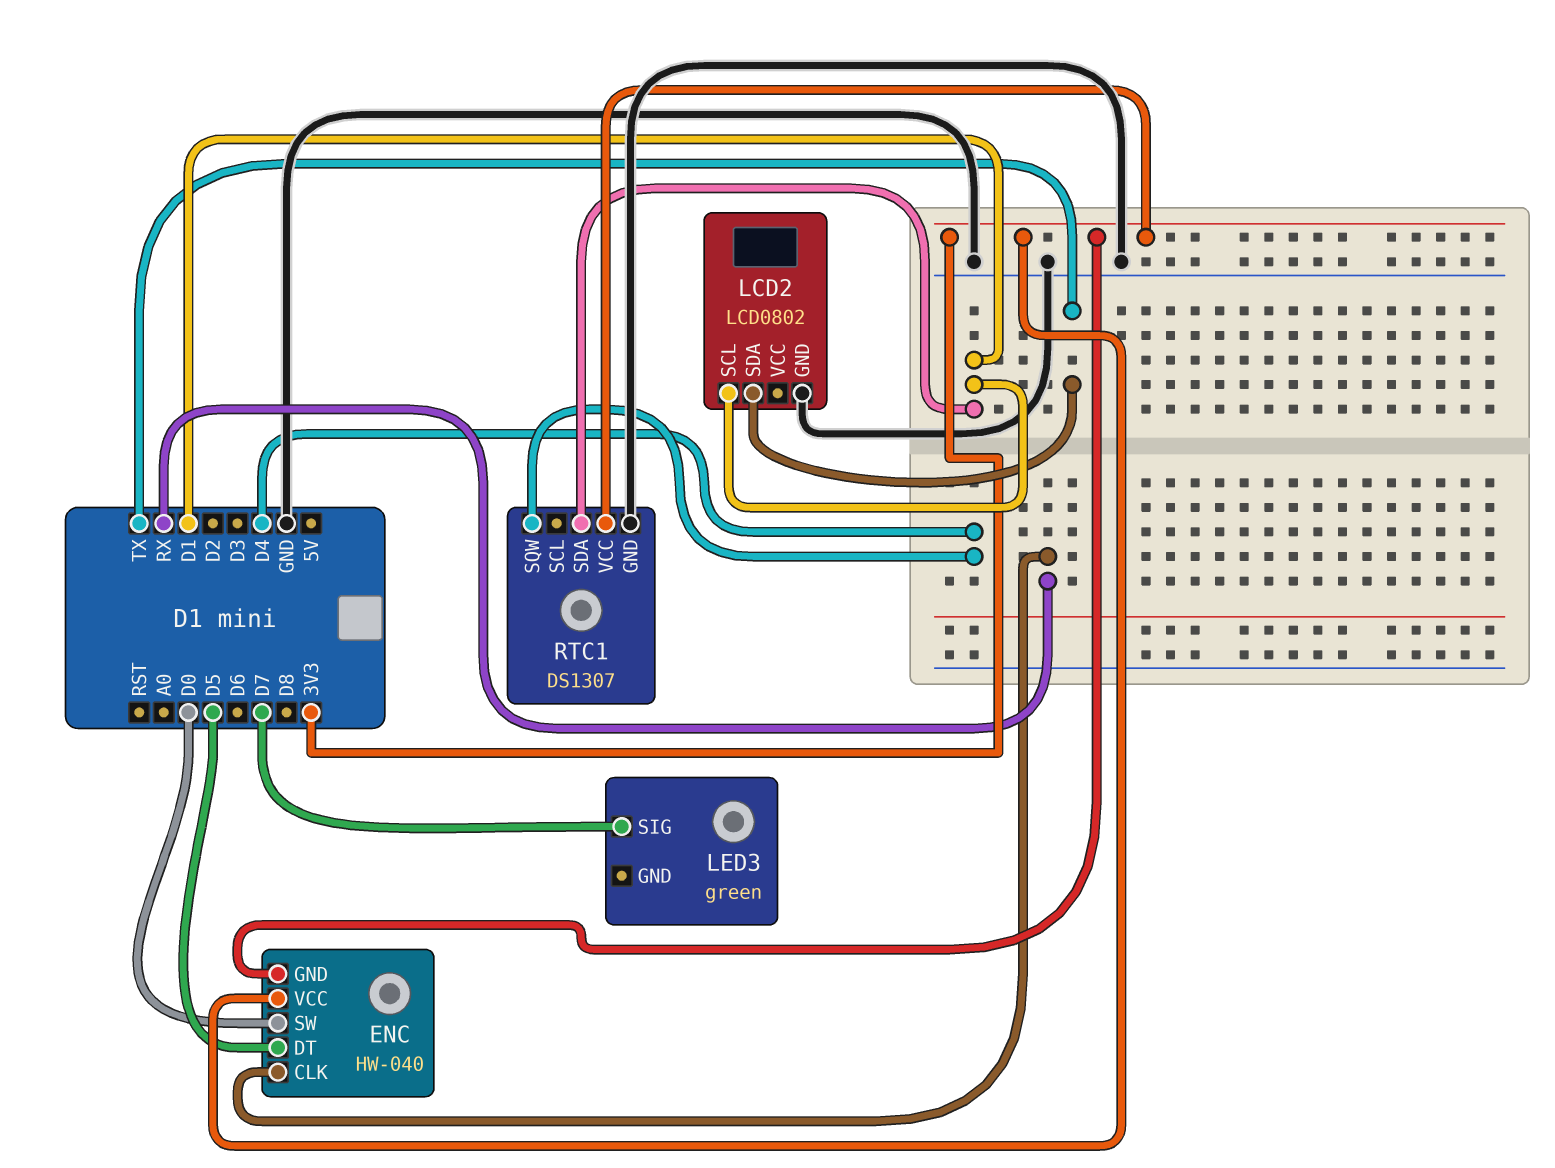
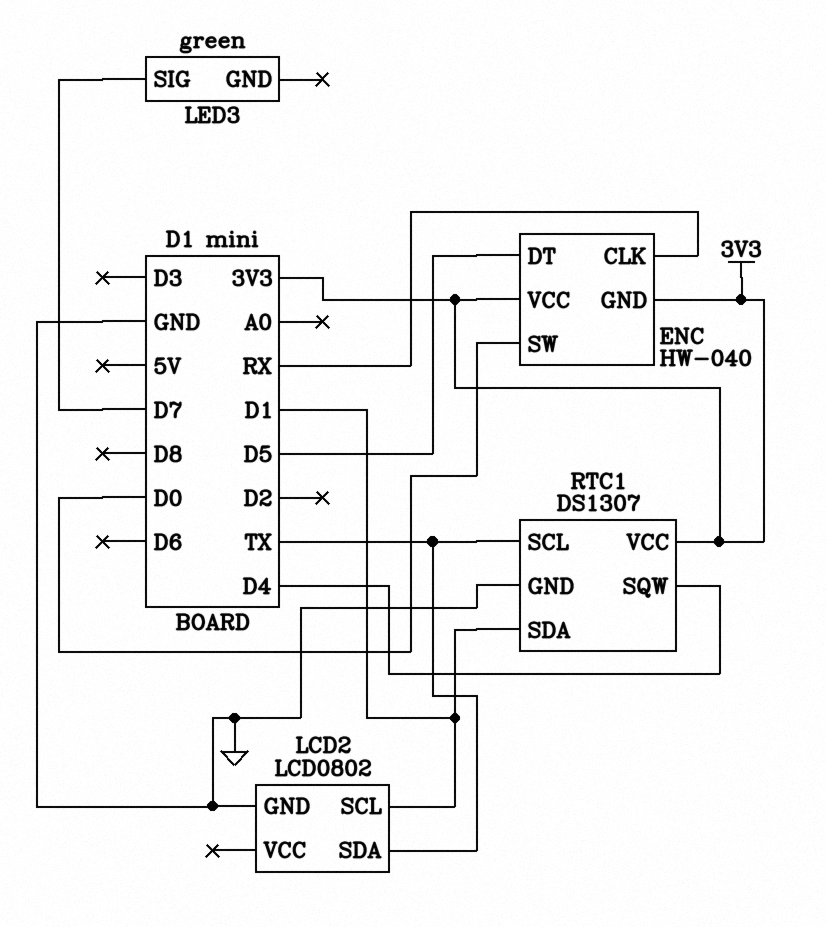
RTC1 pin SCL: none -> TX

